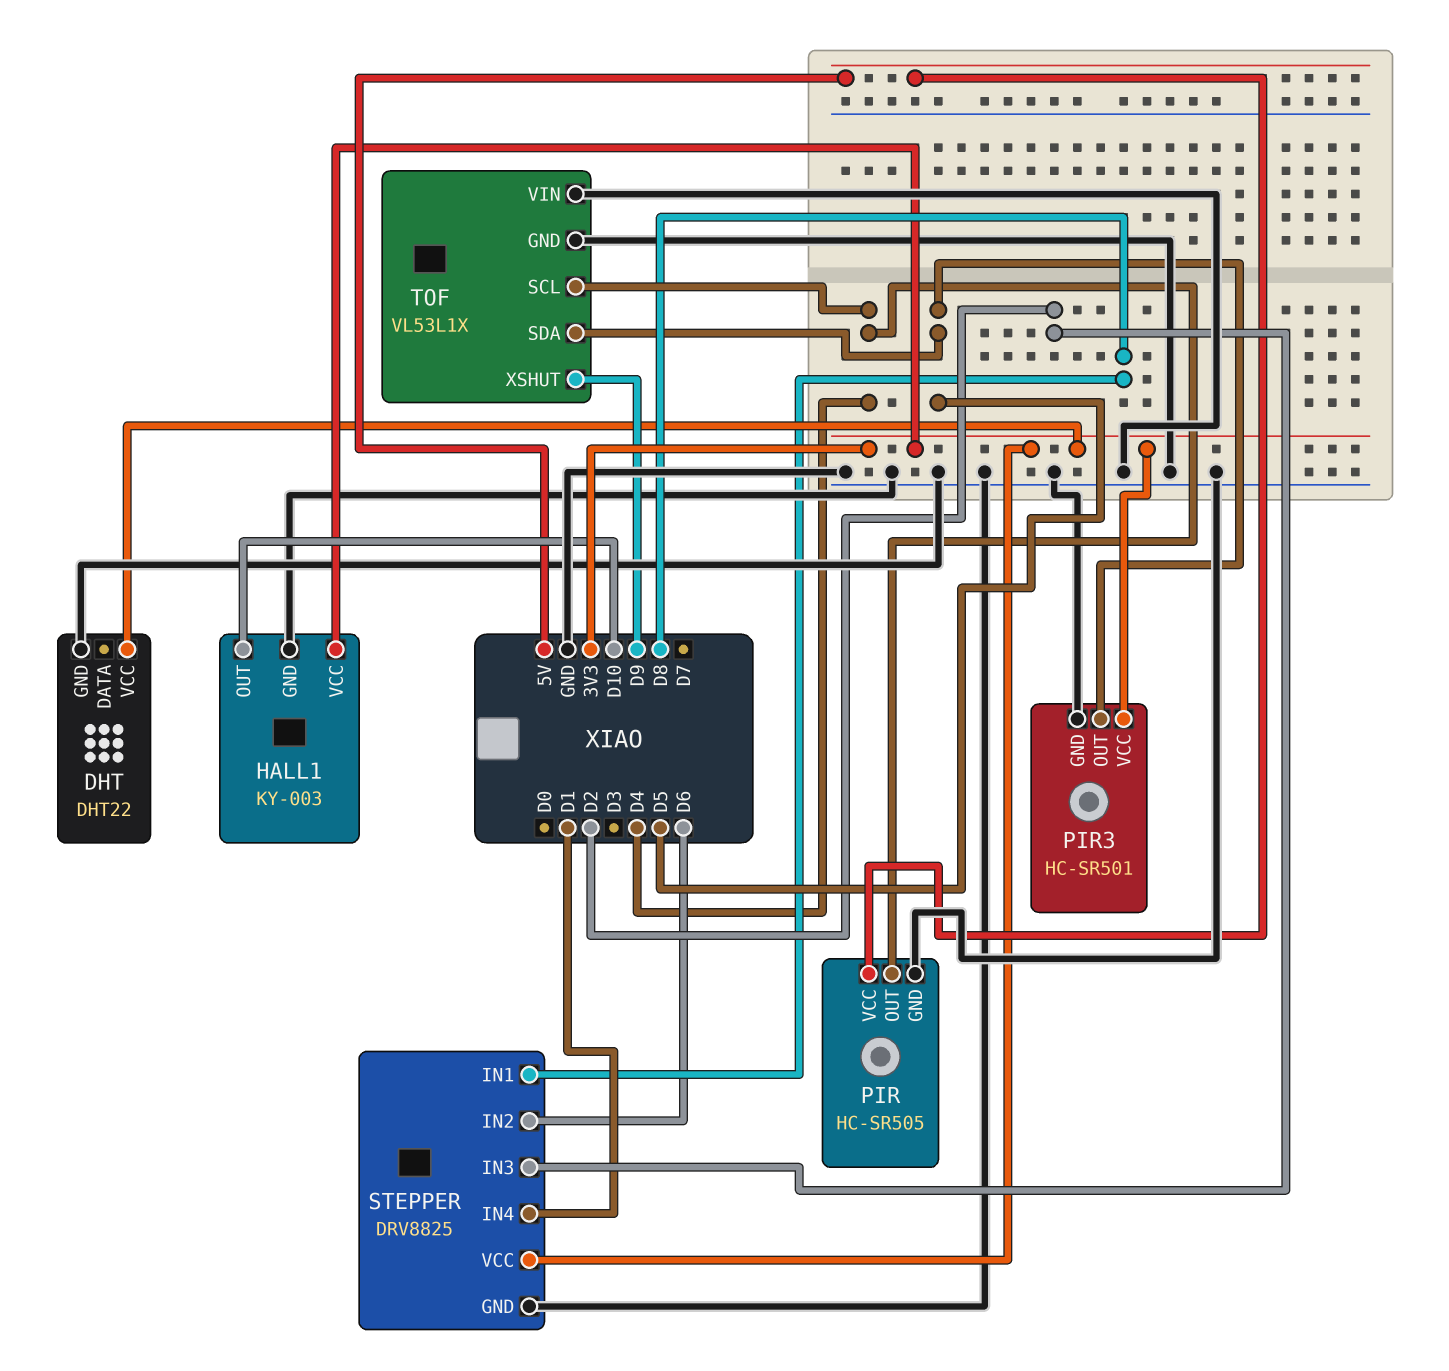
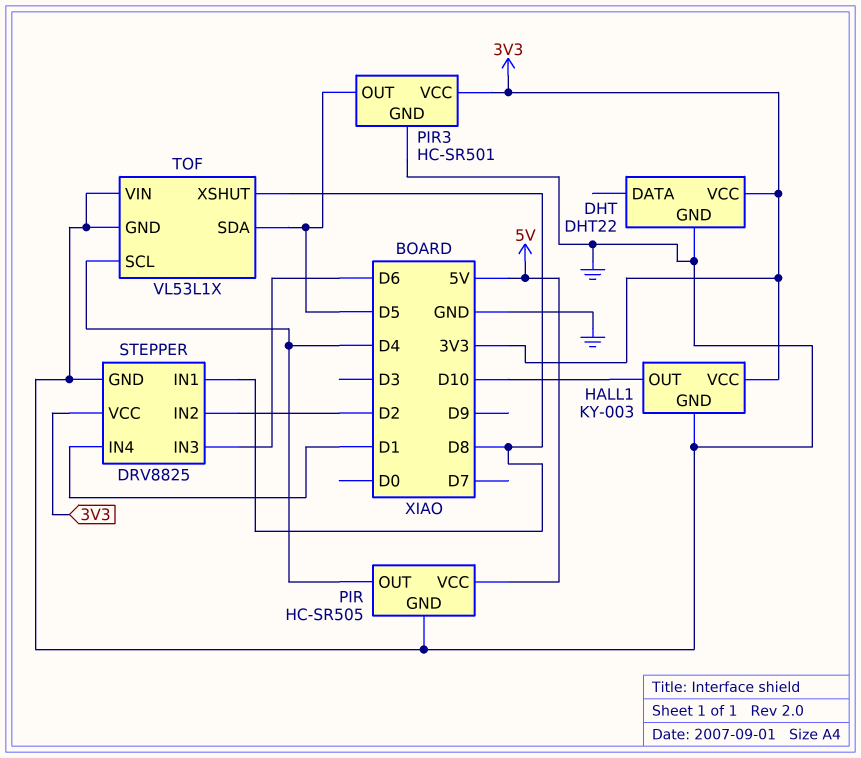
STEPPER pin IN2: D6 -> D2
STEPPER pin IN3: D2 -> D6
TOF pin XSHUT: D9 -> D8

